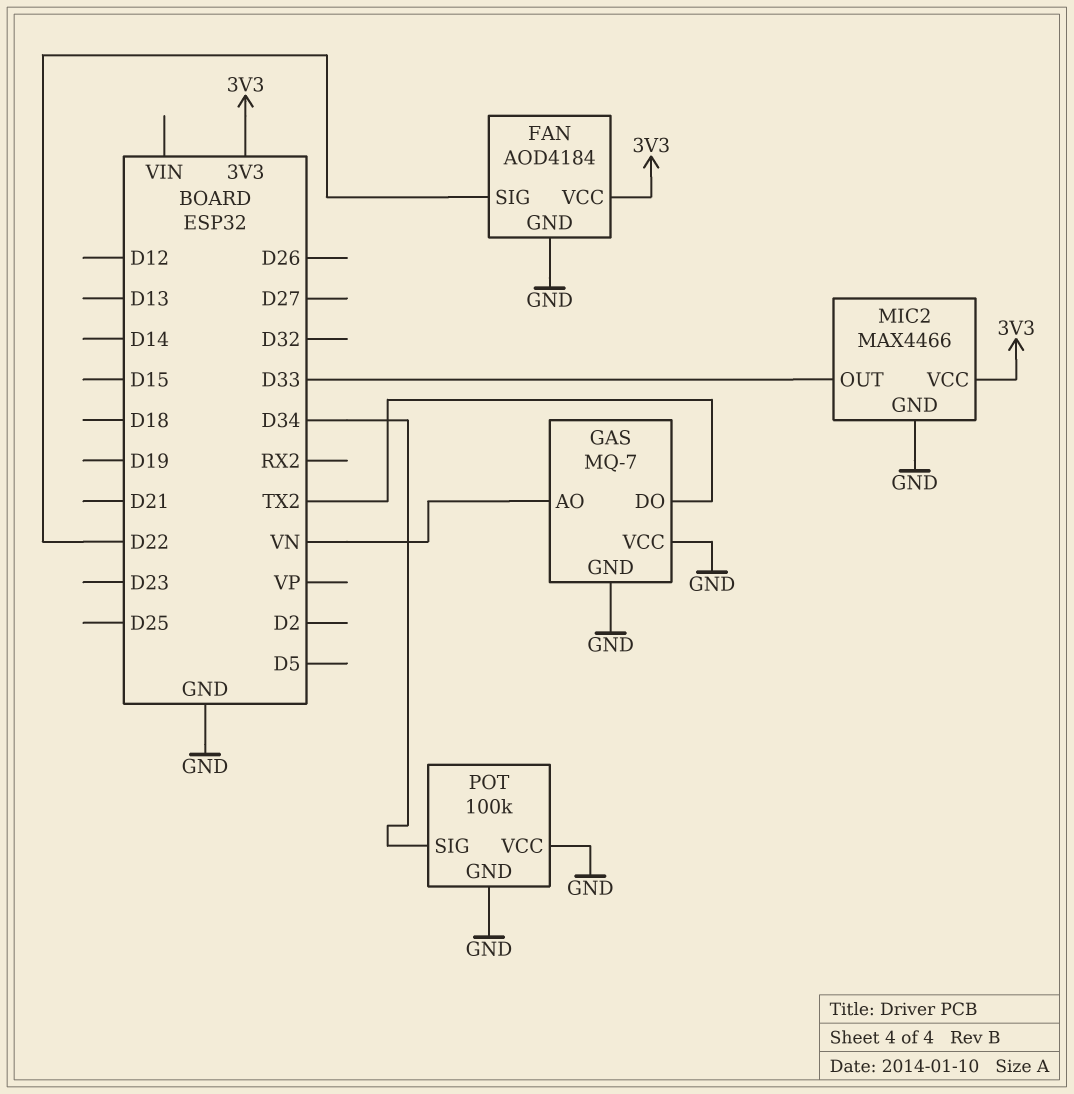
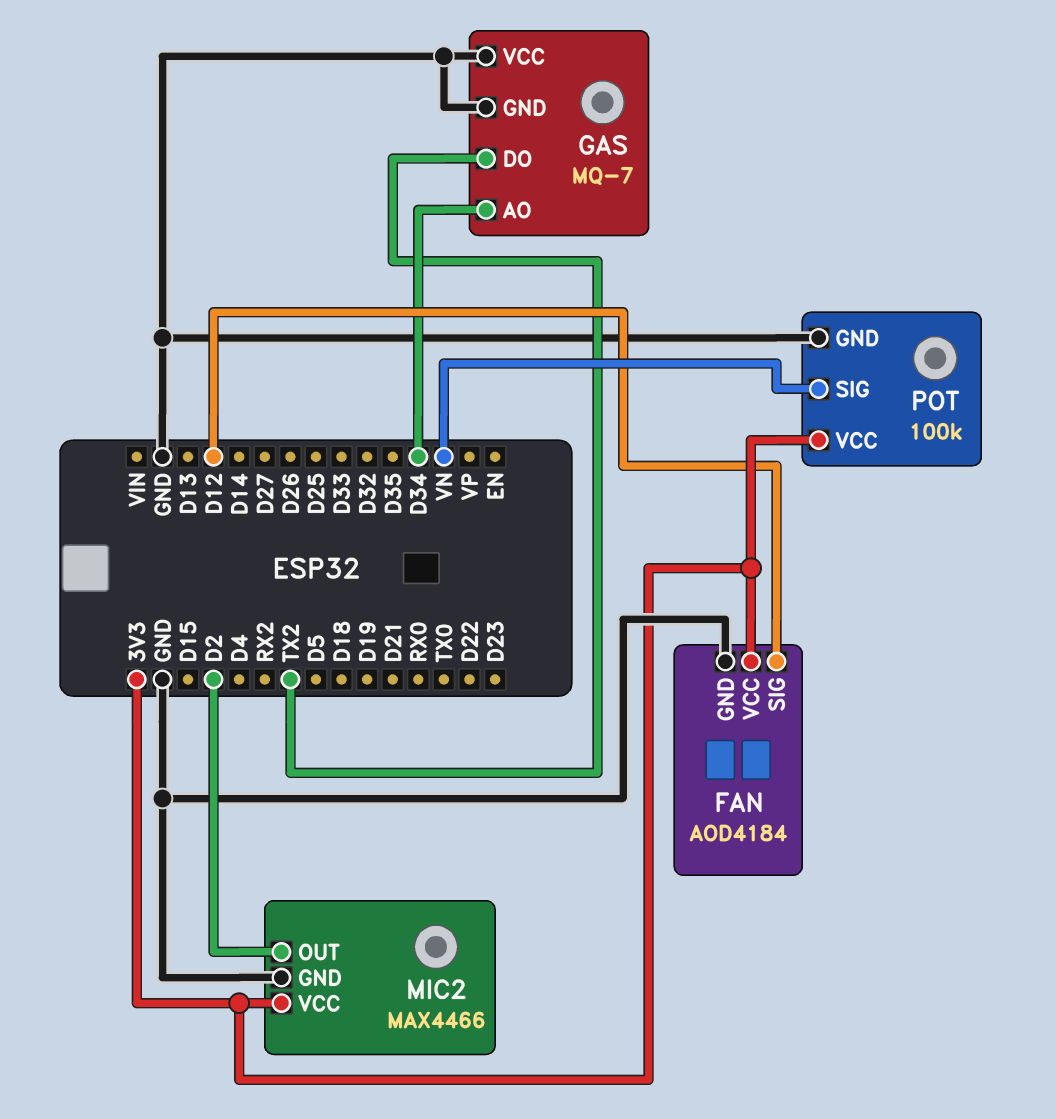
FAN pin SIG: D22 -> D12
GAS pin AO: VN -> D34
MIC2 pin OUT: D33 -> D2
POT pin SIG: D34 -> VN
POT pin VCC: GND -> 3V3

